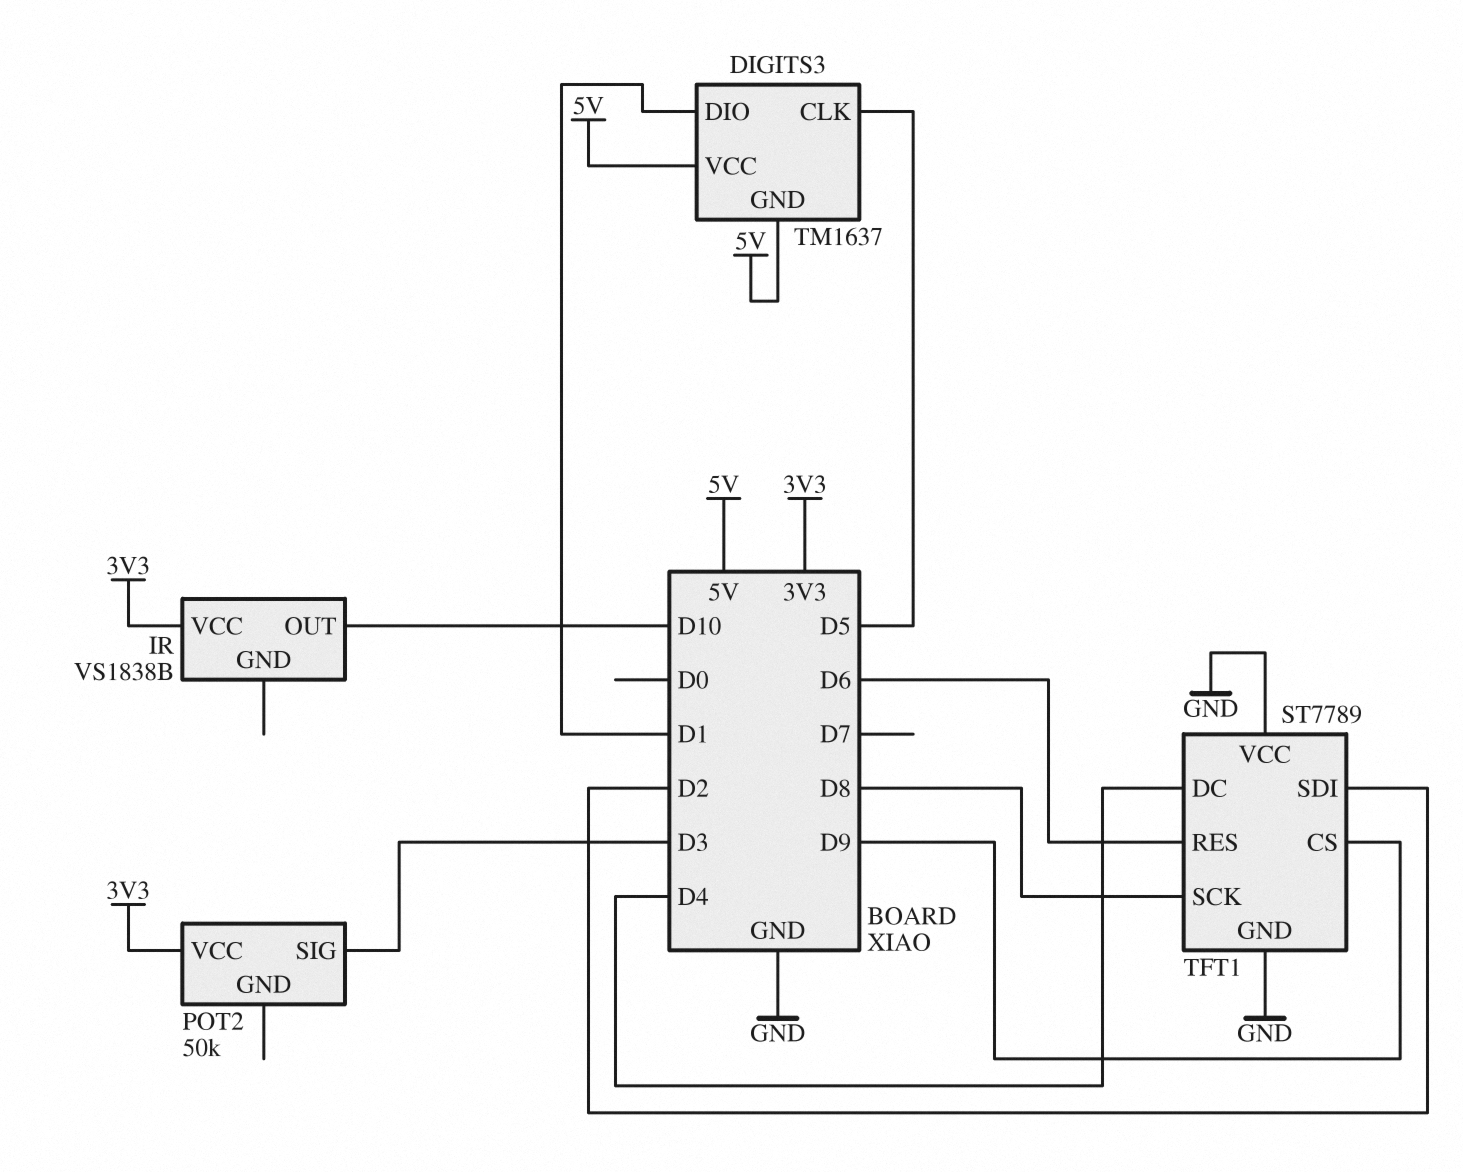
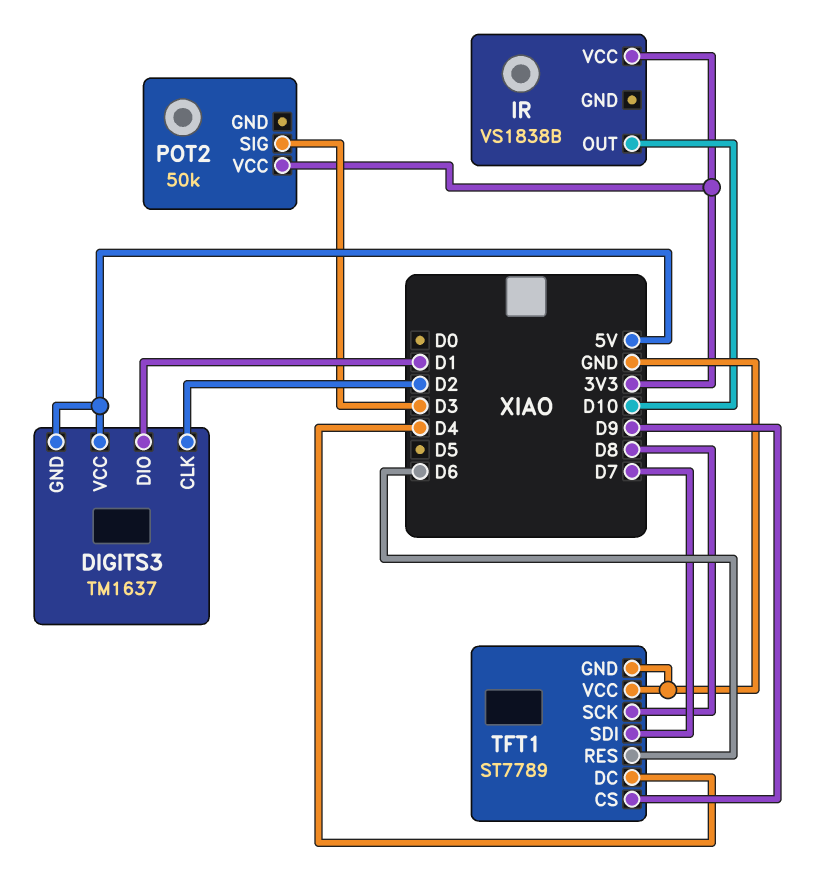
DIGITS3 pin CLK: D5 -> D2
TFT1 pin SDI: D2 -> D7

